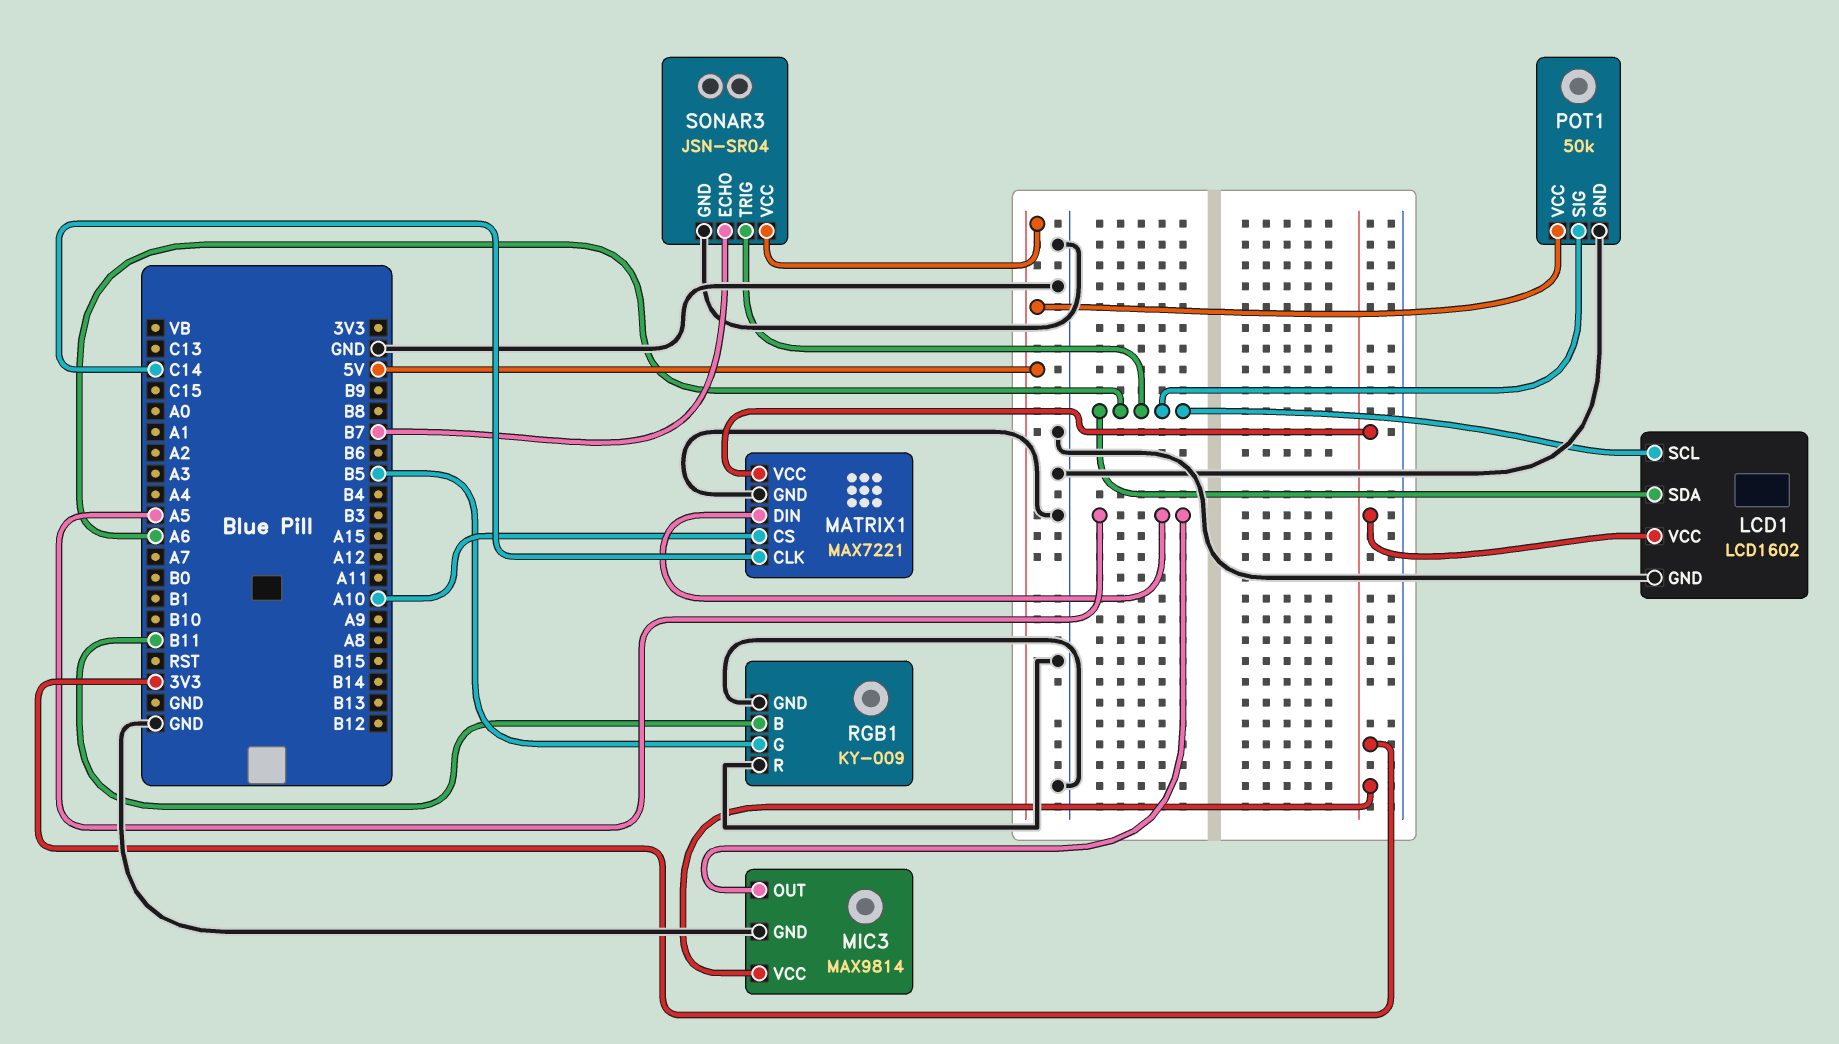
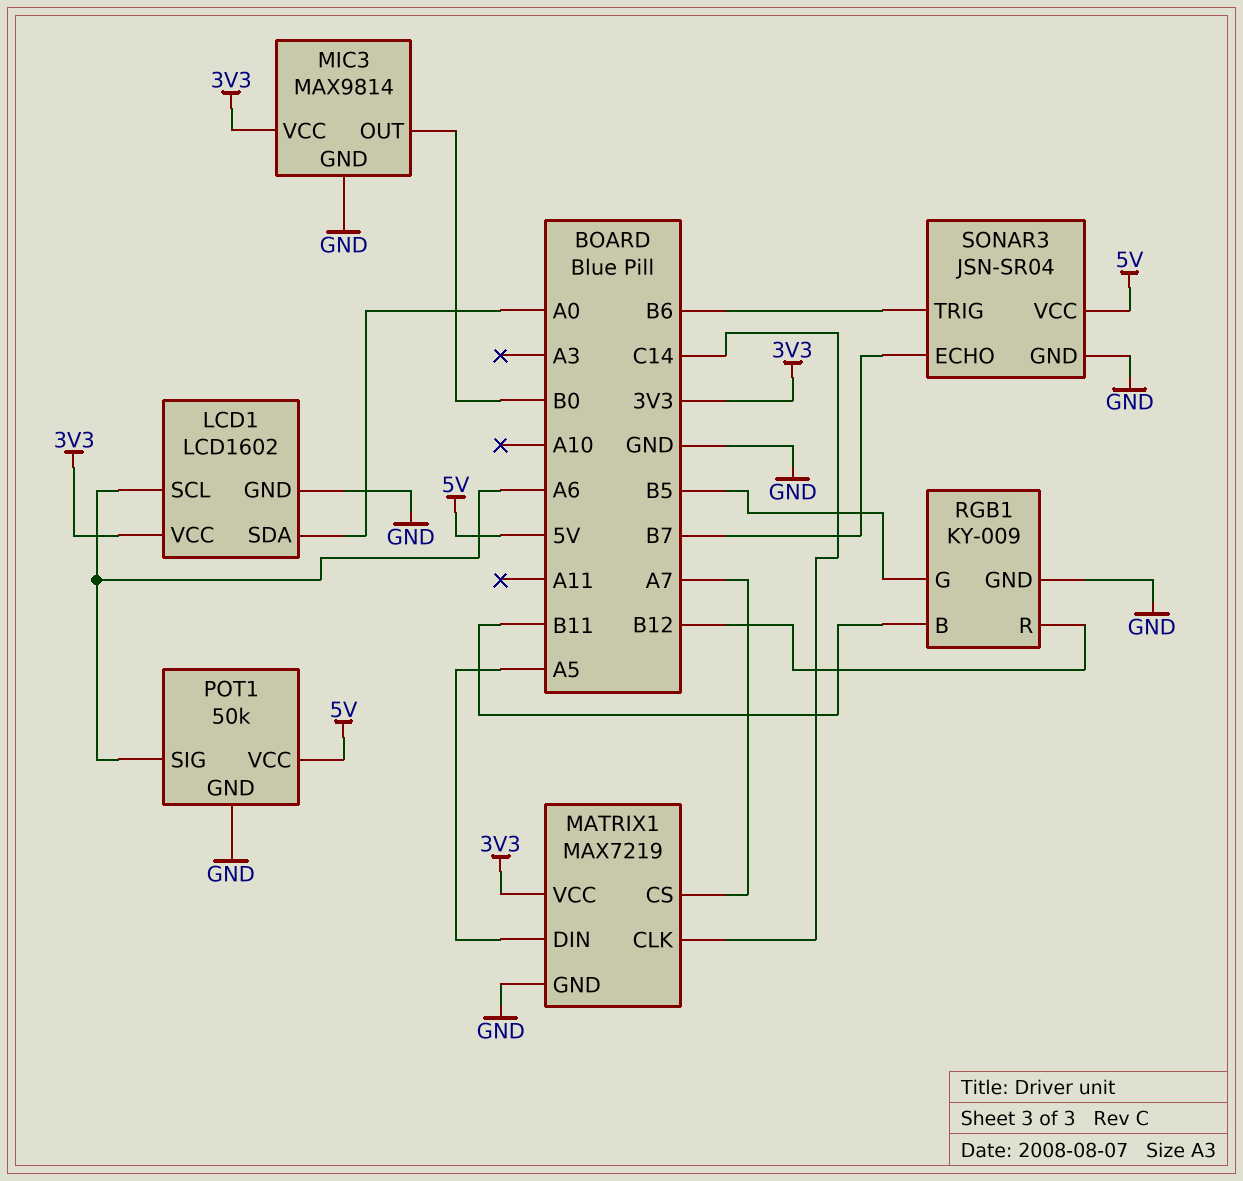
LCD1 pin SDA: A6 -> A0
MATRIX1: MAX7221 -> MAX7219
MATRIX1 pin CS: A10 -> A7
MIC3 pin OUT: A5 -> B0
RGB1 pin R: GND -> B12
SONAR3 pin TRIG: A6 -> B6

